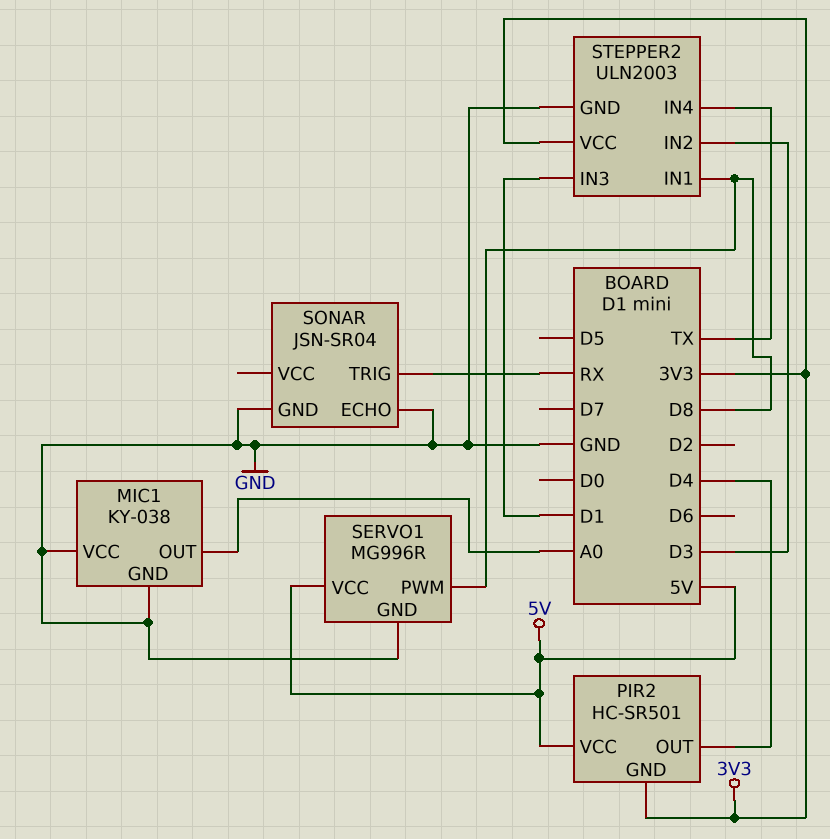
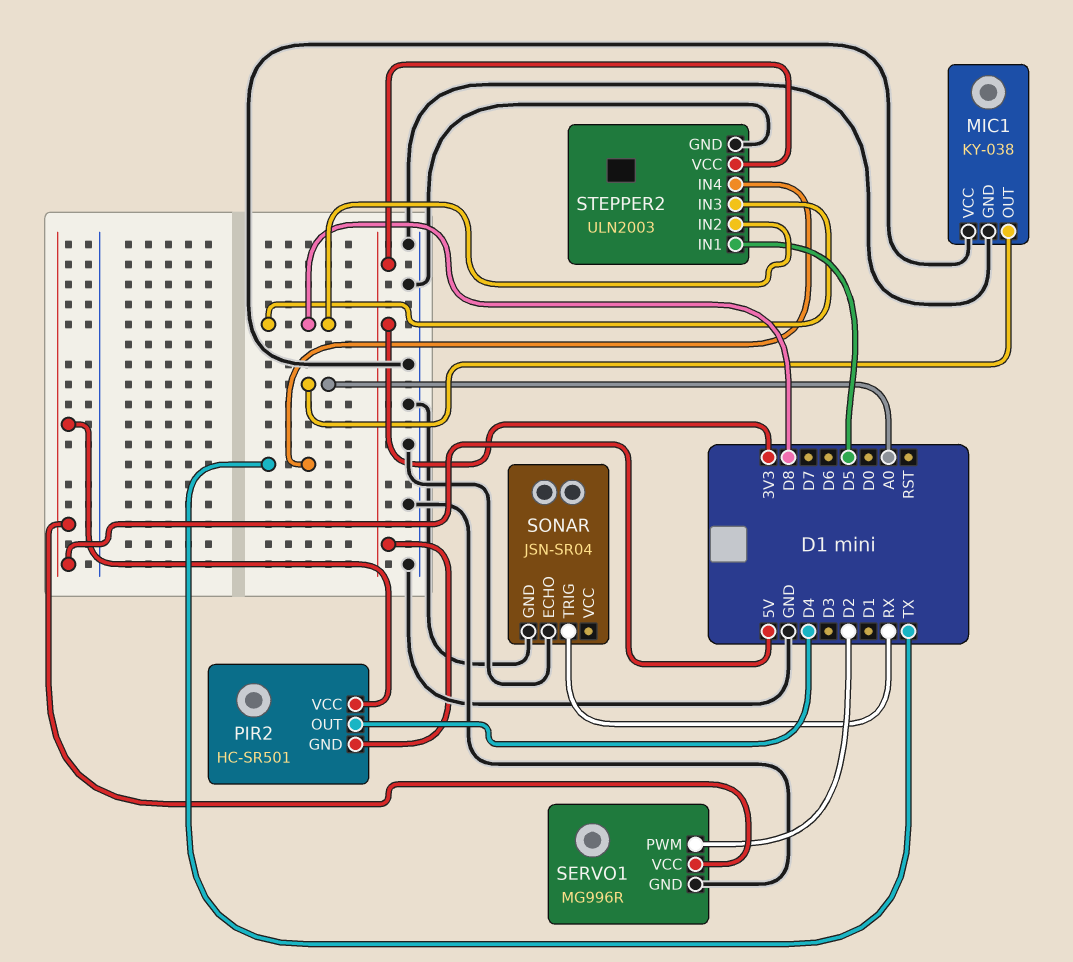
SERVO1 pin PWM: D8 -> D2
STEPPER2 pin IN1: D8 -> D5
STEPPER2 pin IN2: D3 -> D8
STEPPER2 pin IN3: D1 -> D8

